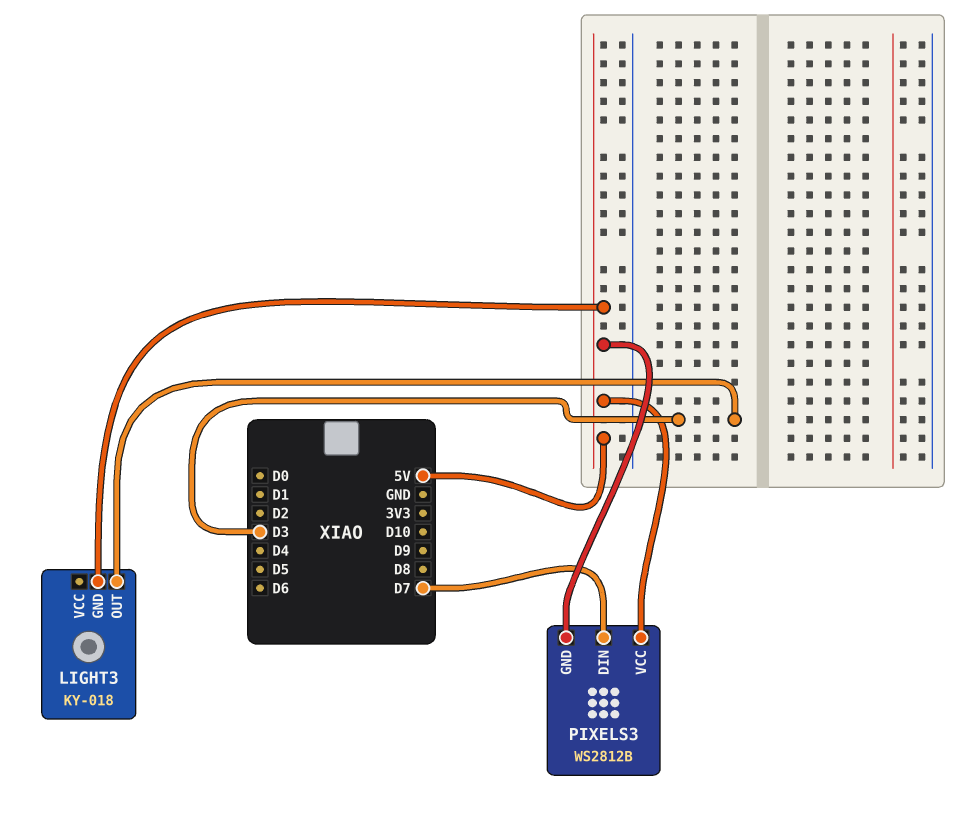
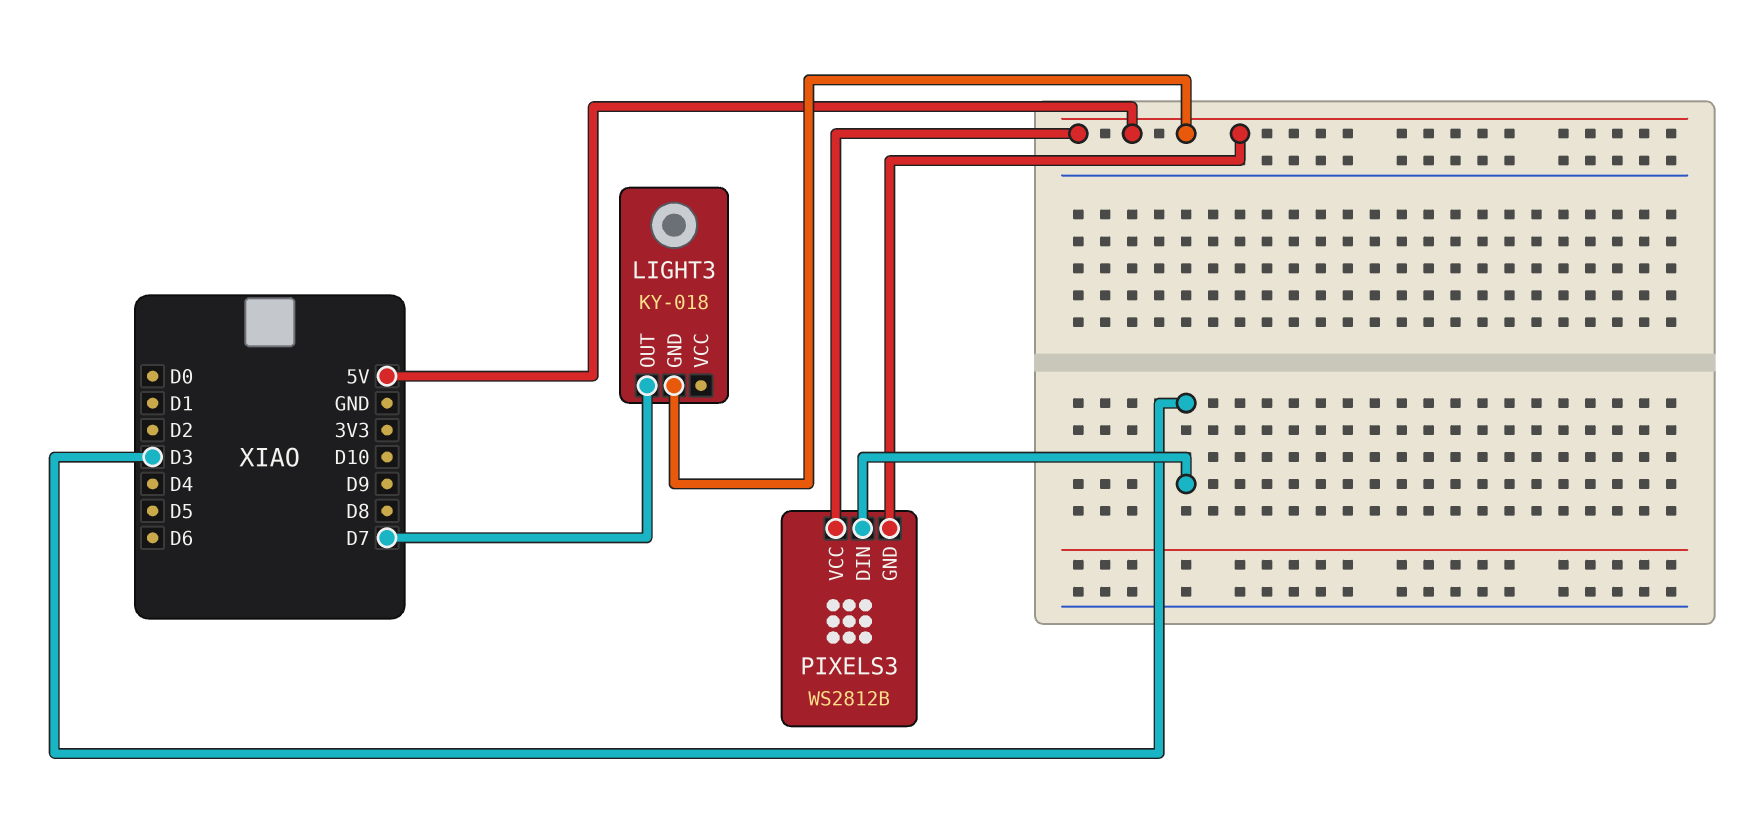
LIGHT3 pin OUT: D3 -> D7
PIXELS3 pin DIN: D7 -> D3

